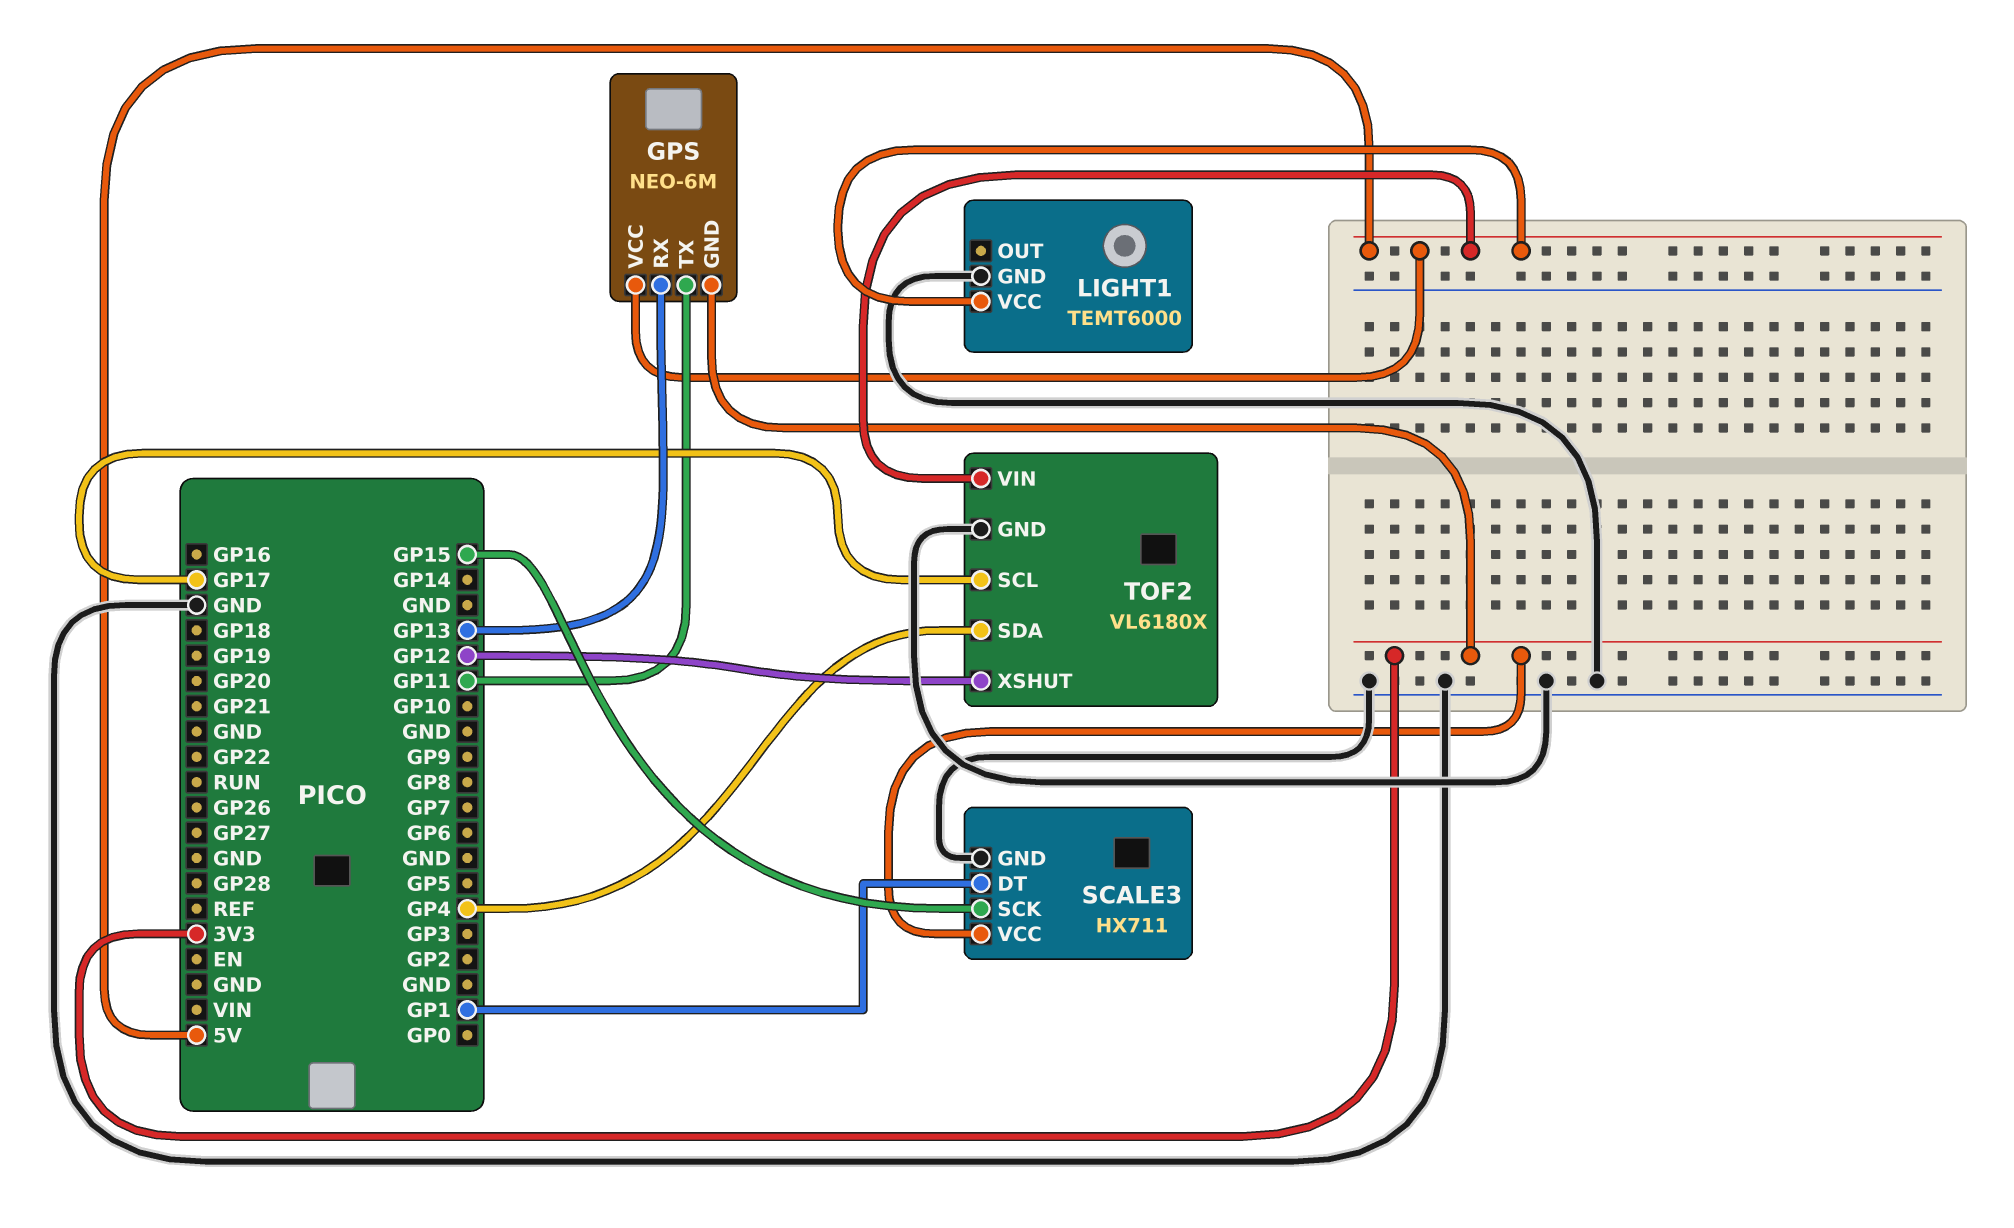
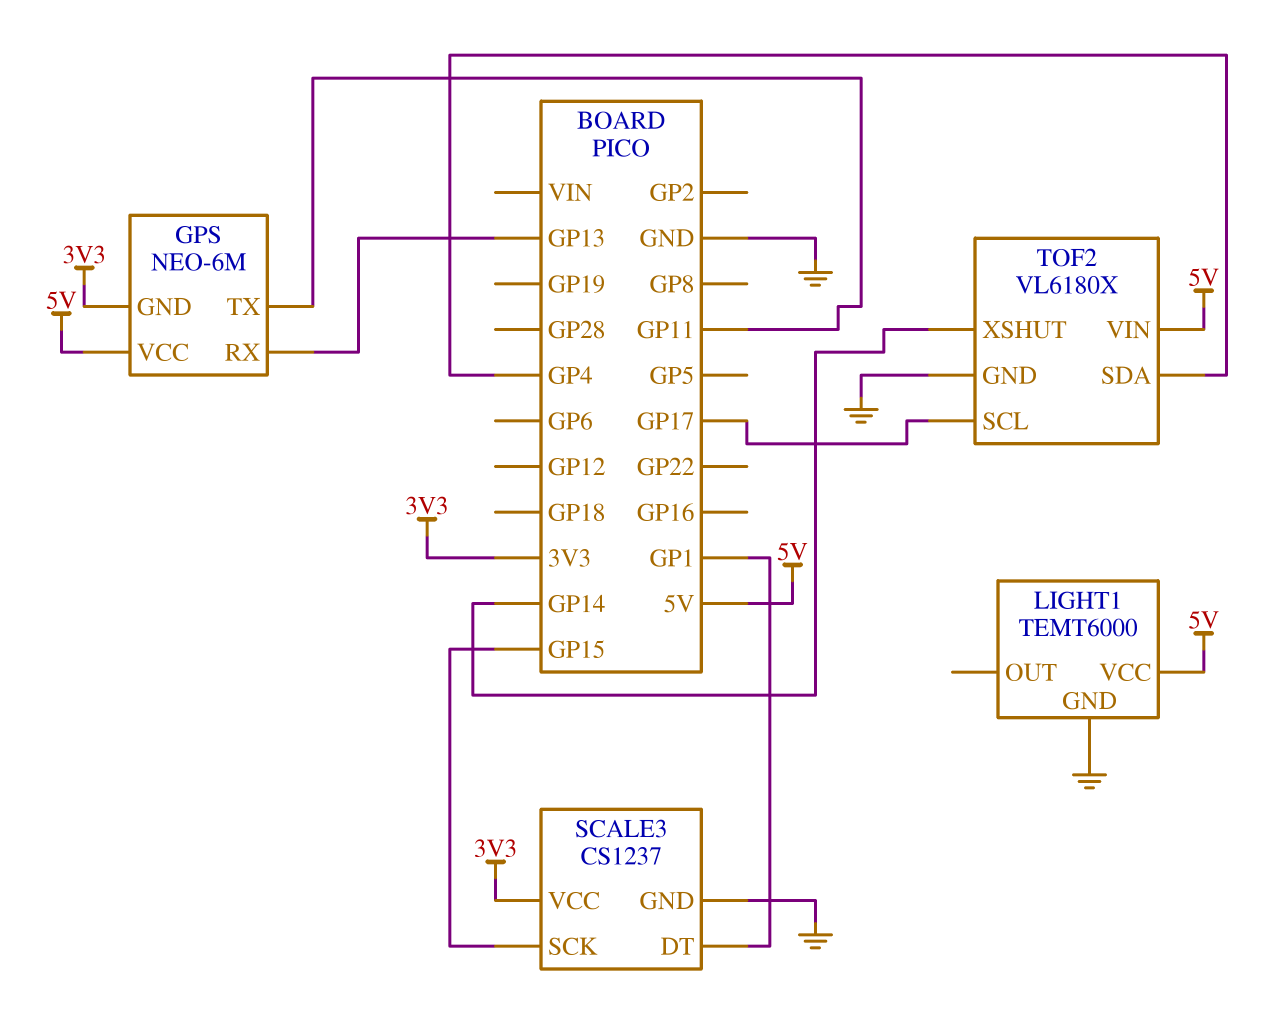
SCALE3: HX711 -> CS1237
TOF2 pin XSHUT: GP12 -> GP14

